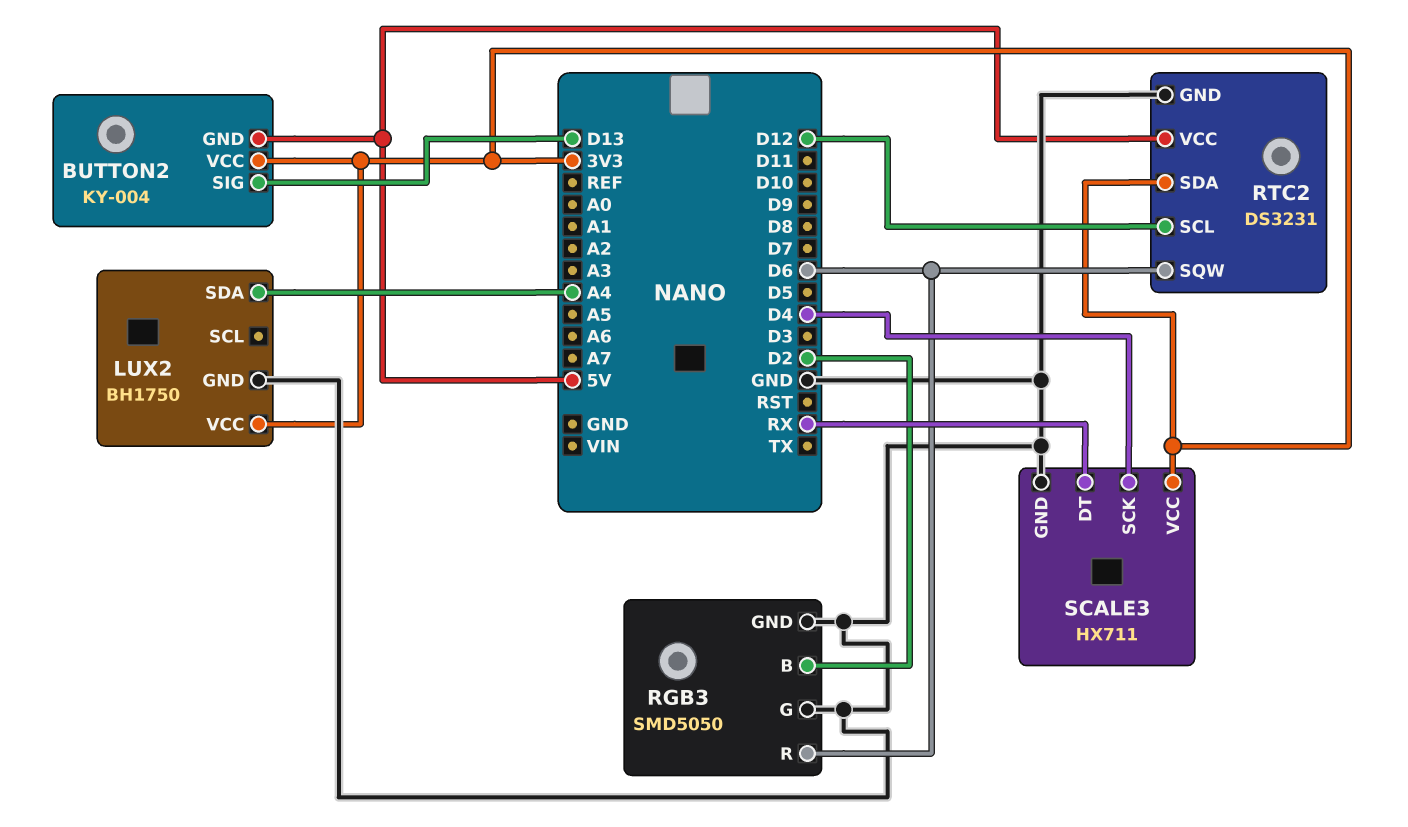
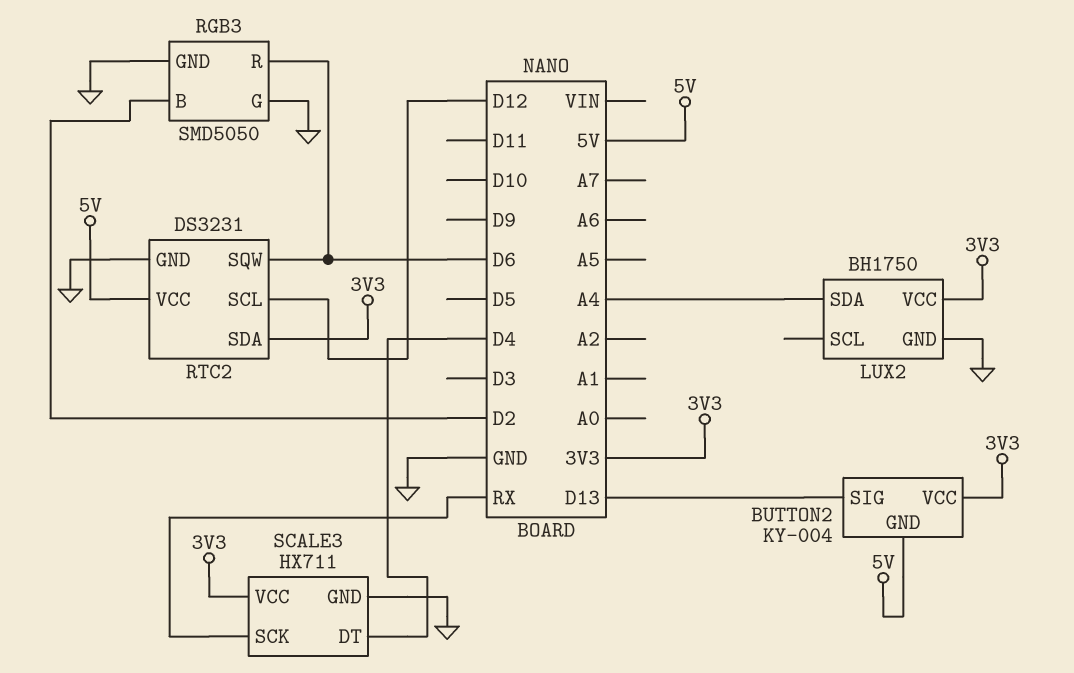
SCALE3 pin DT: RX -> D4
SCALE3 pin SCK: D4 -> RX

